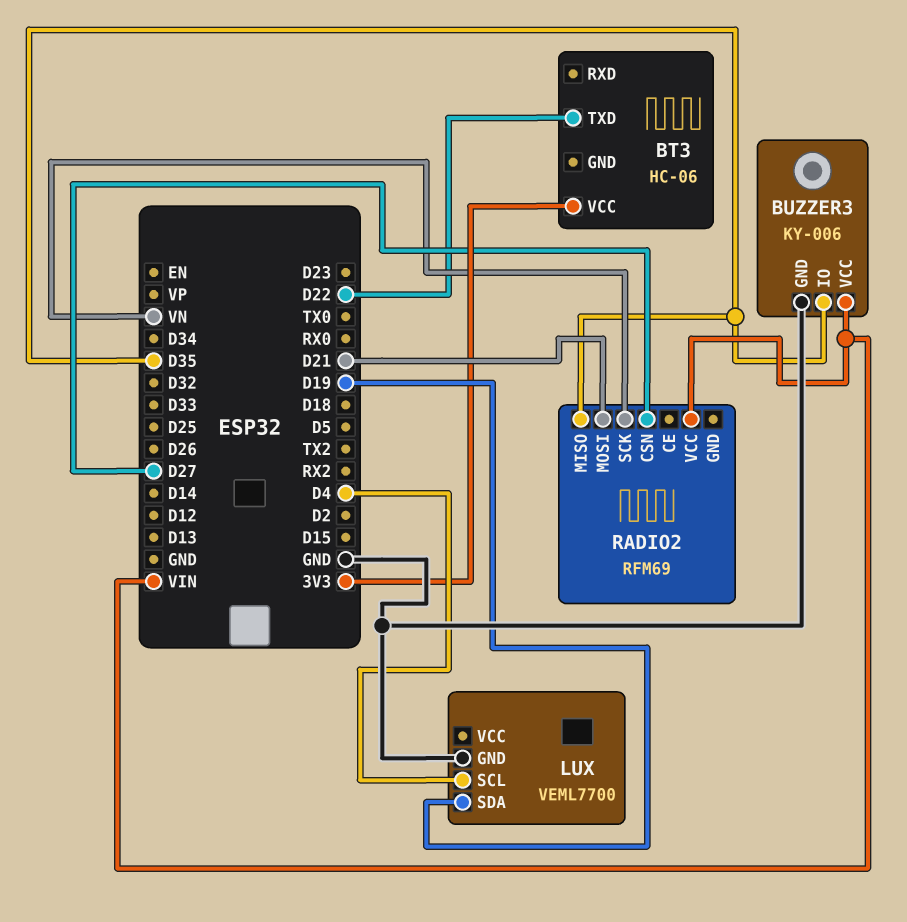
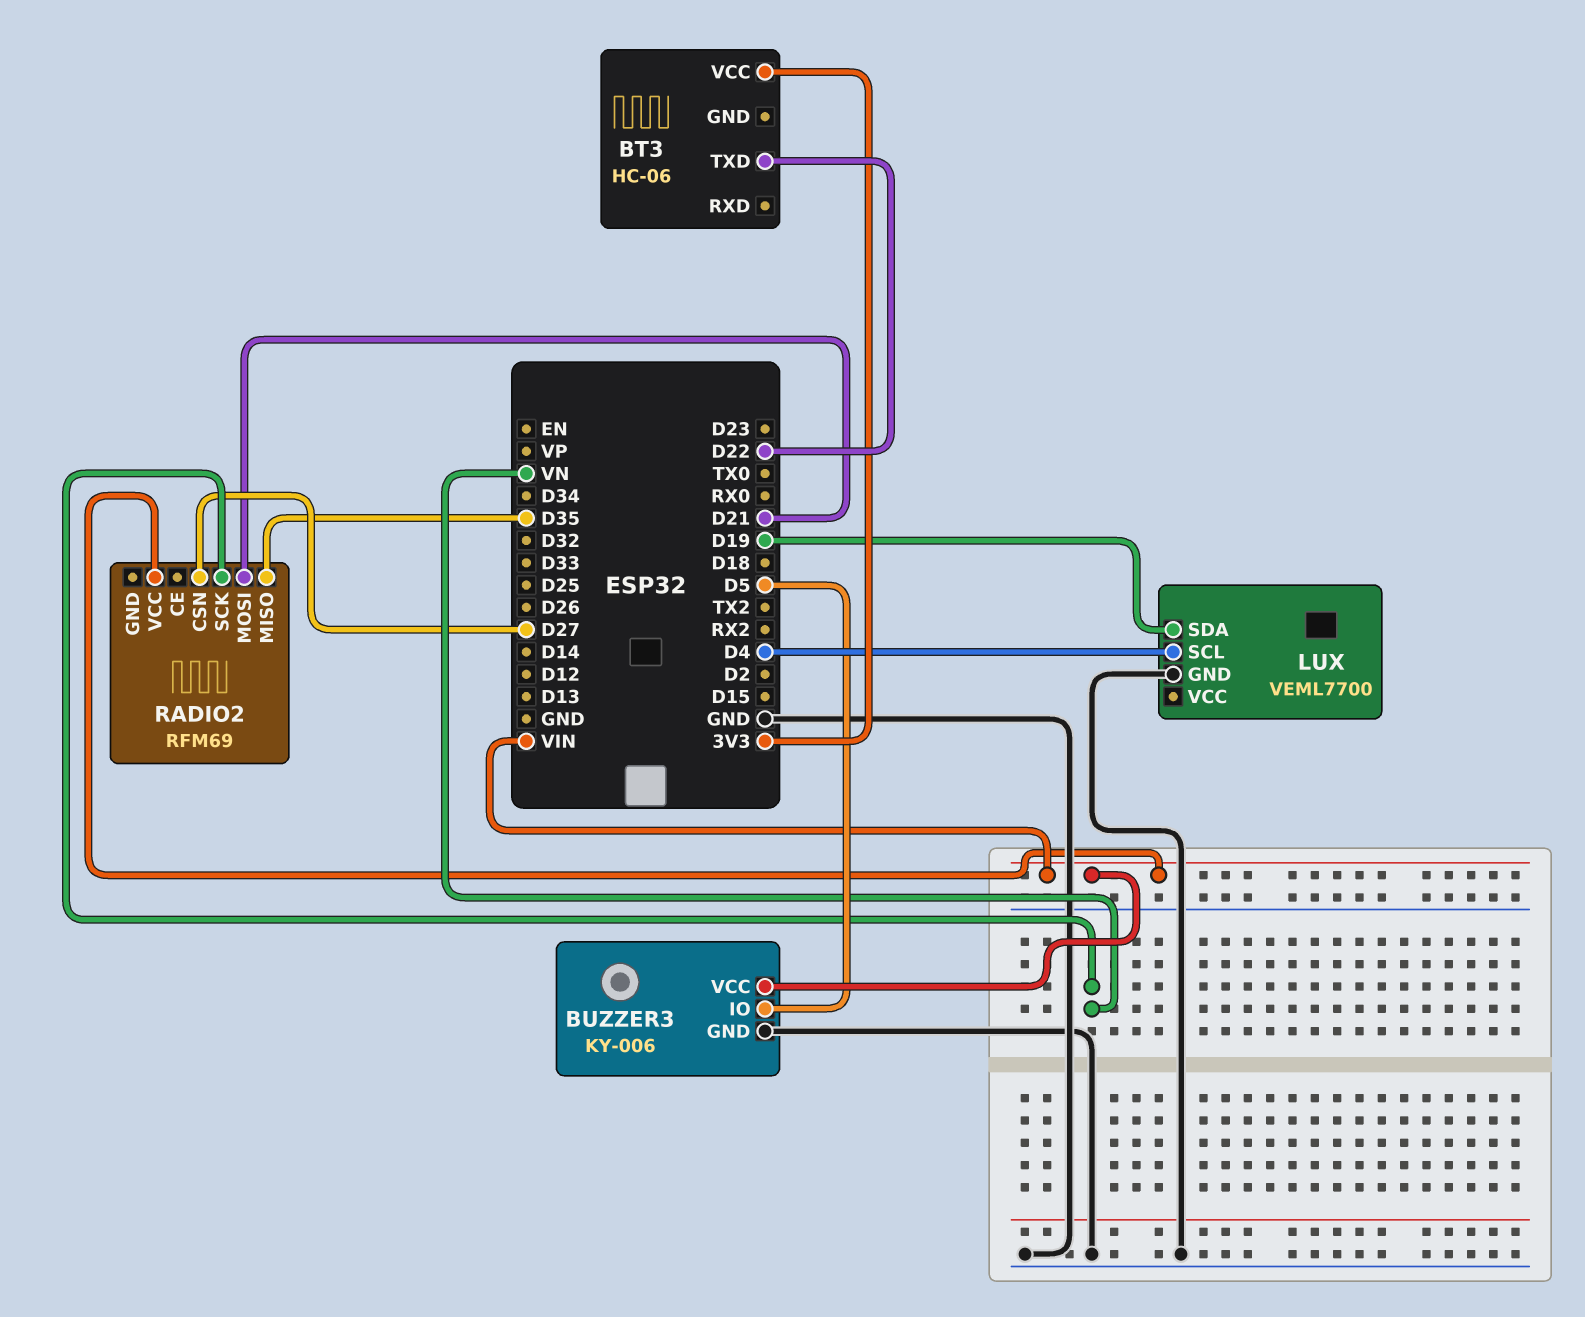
BUZZER3 pin IO: D35 -> D5

